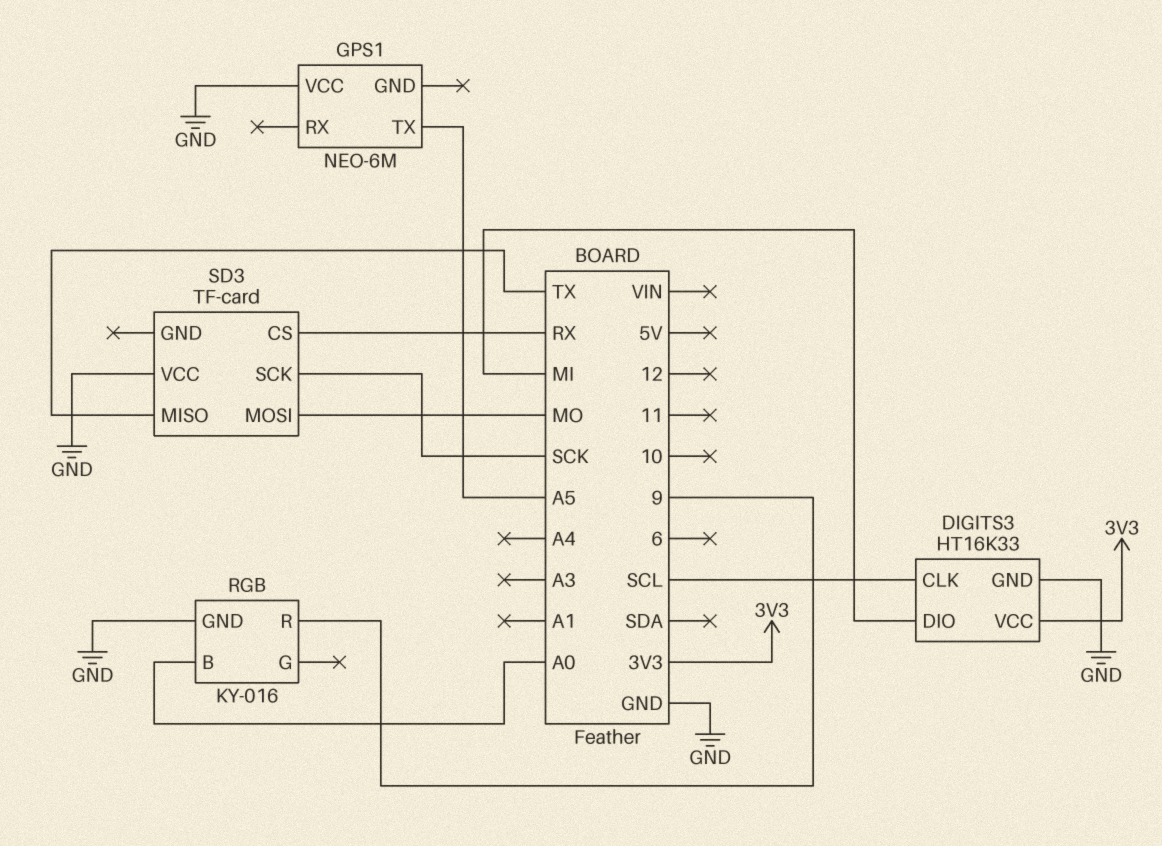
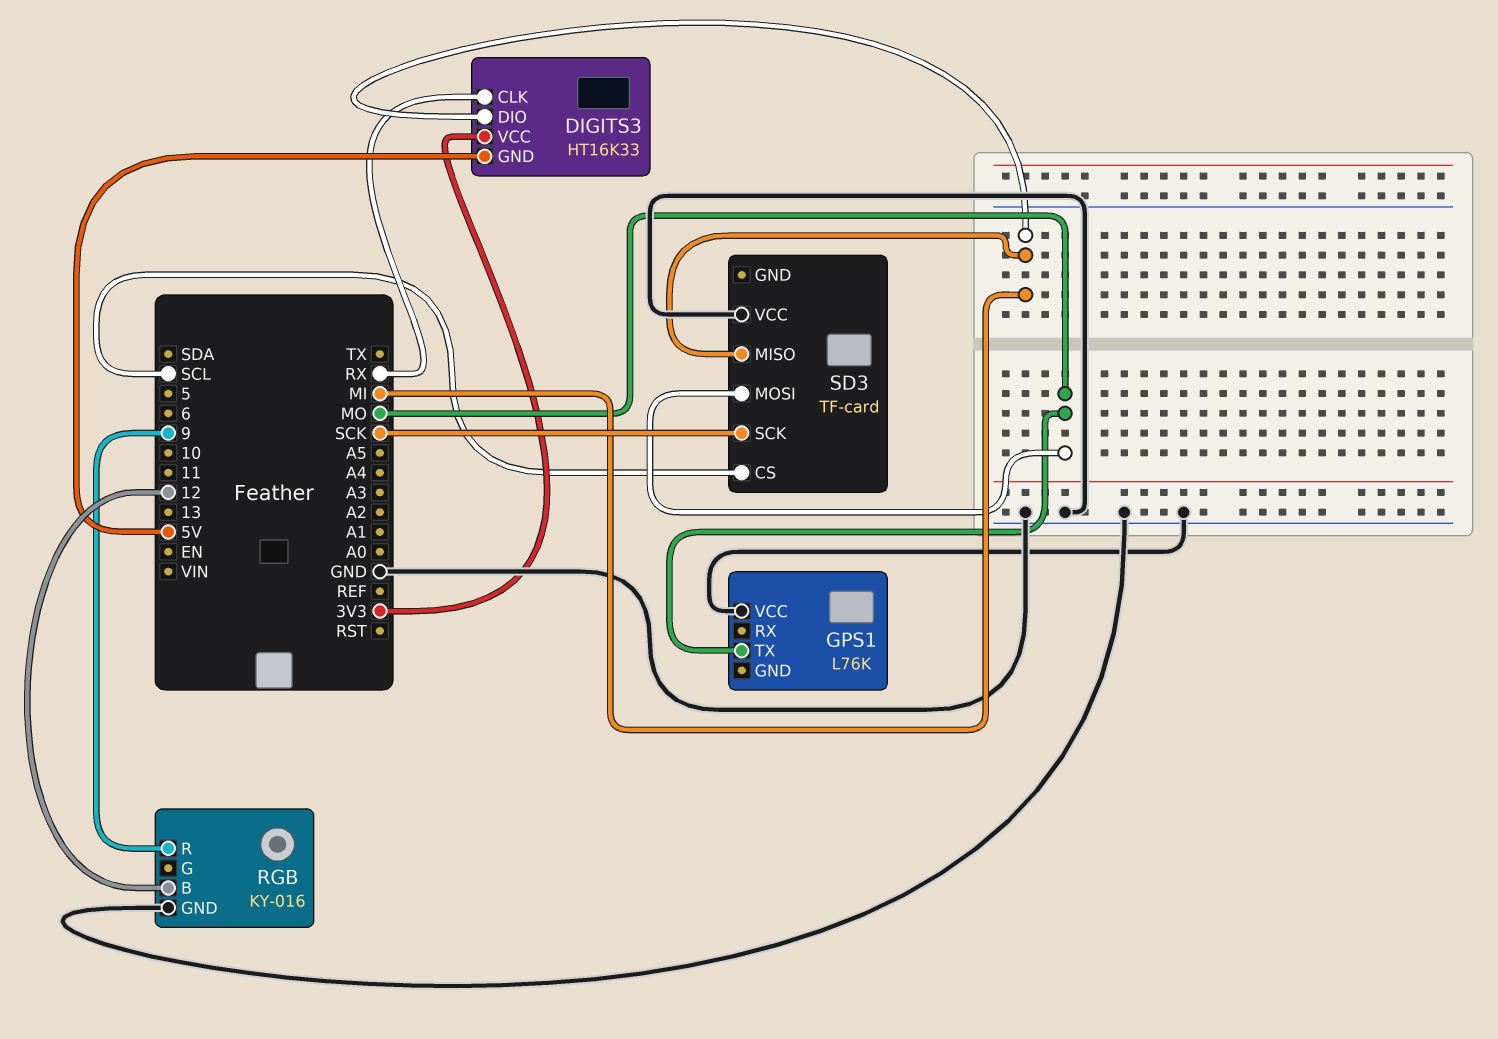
DIGITS3 pin CLK: SCL -> RX
DIGITS3 pin GND: GND -> 5V
GPS1: NEO-6M -> L76K
GPS1 pin TX: A5 -> MO
RGB pin B: A0 -> 12
SD3 pin CS: RX -> SCL
SD3 pin MISO: TX -> MI

